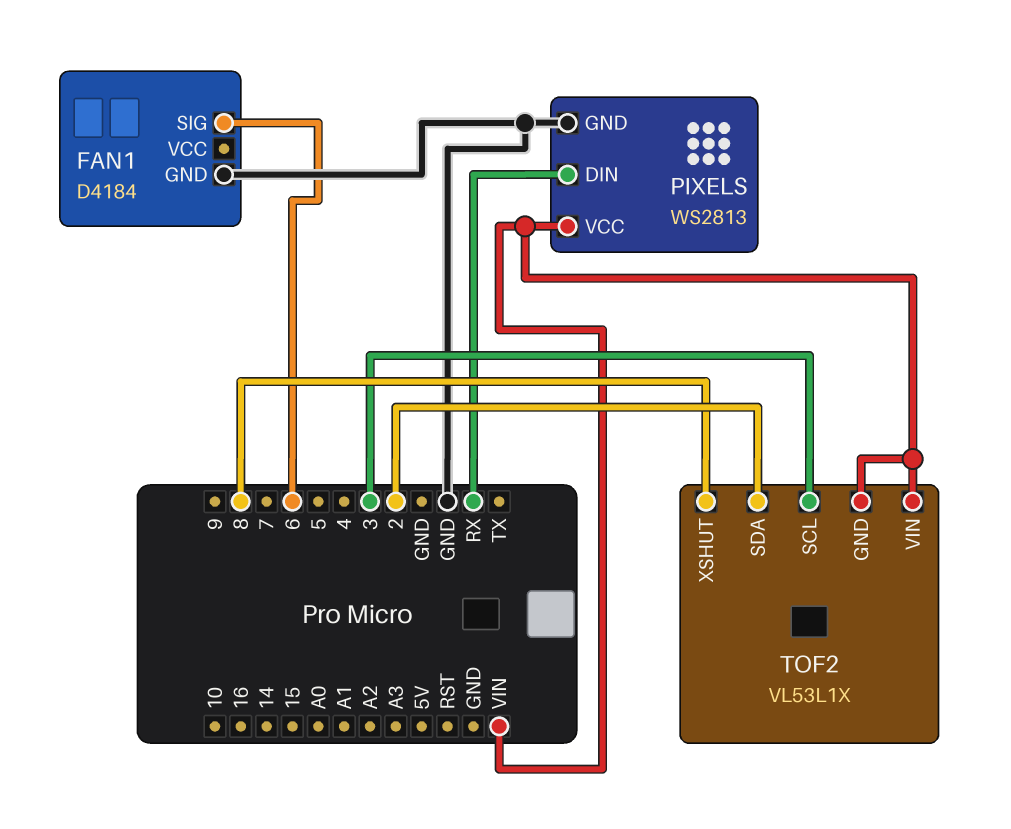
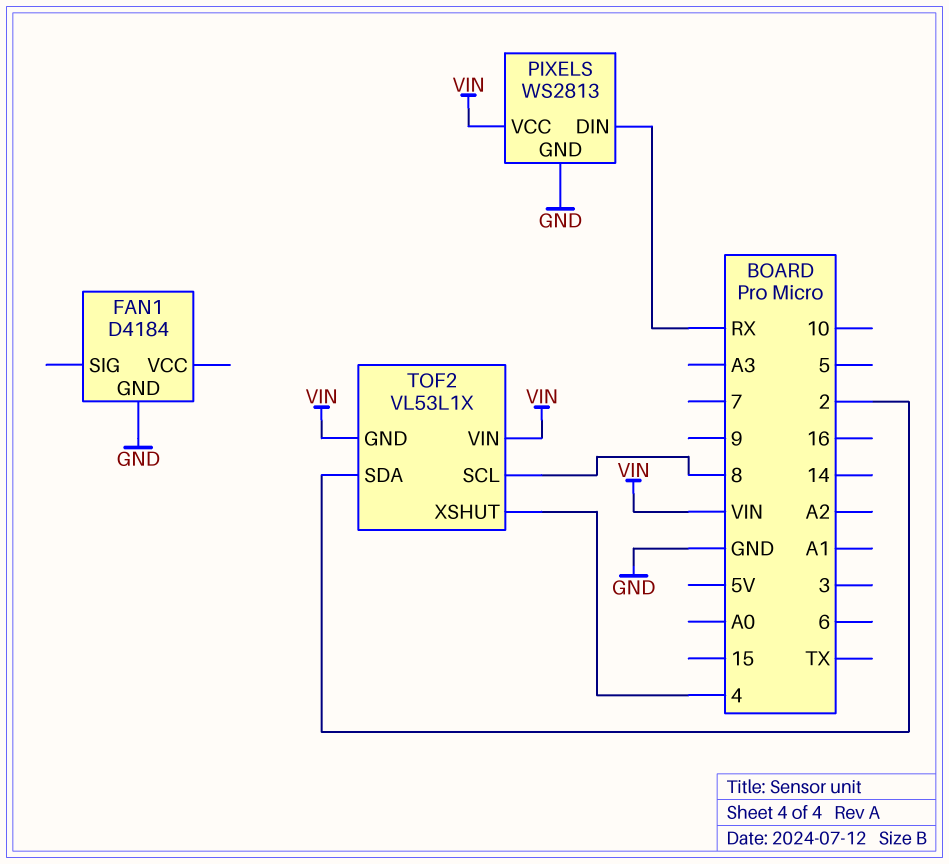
FAN1 pin SIG: 6 -> none
TOF2 pin SCL: 3 -> 8
TOF2 pin XSHUT: 8 -> 4

